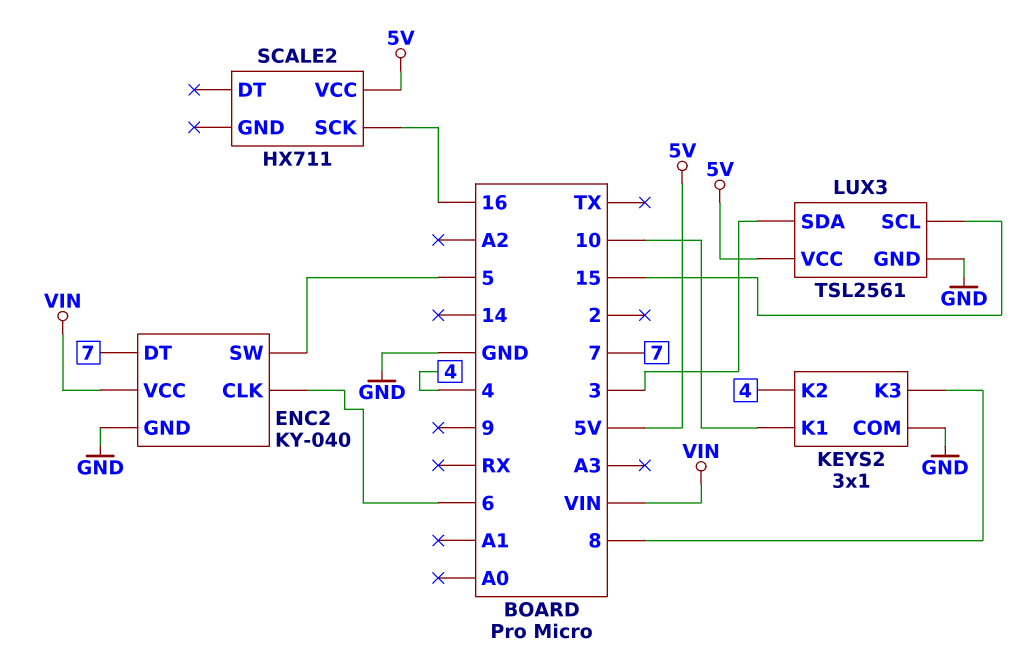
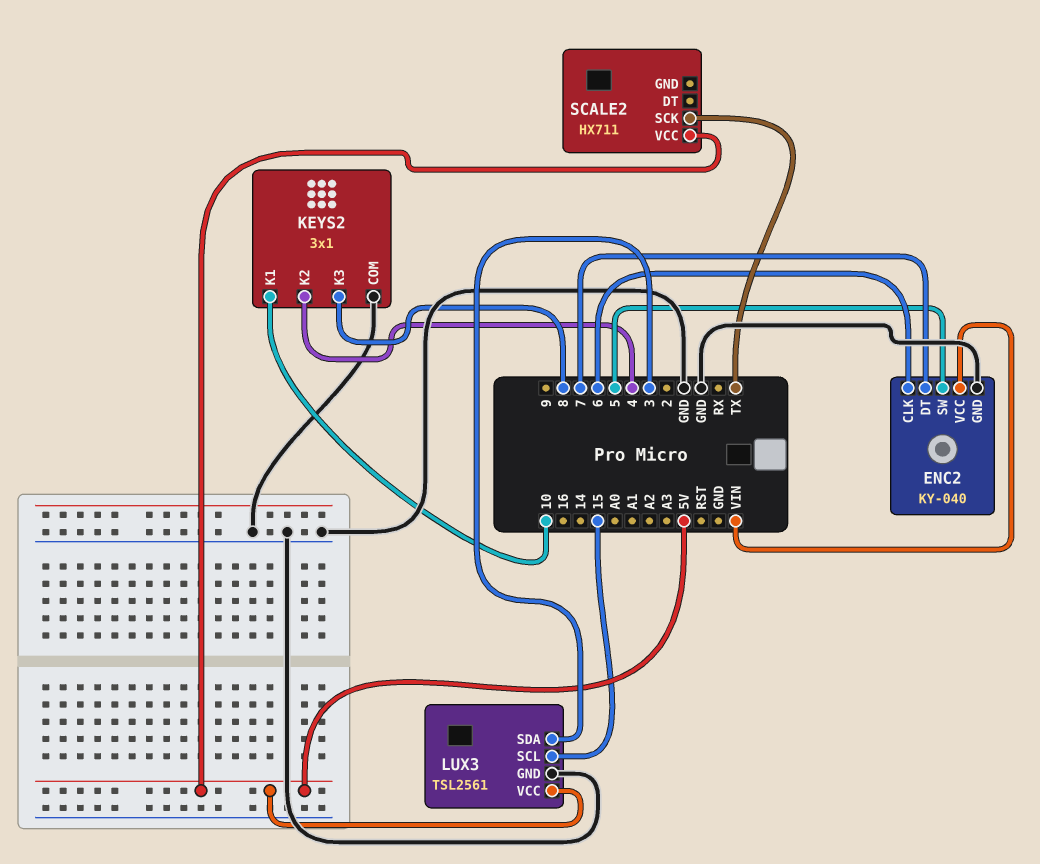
SCALE2 pin SCK: 16 -> TX

